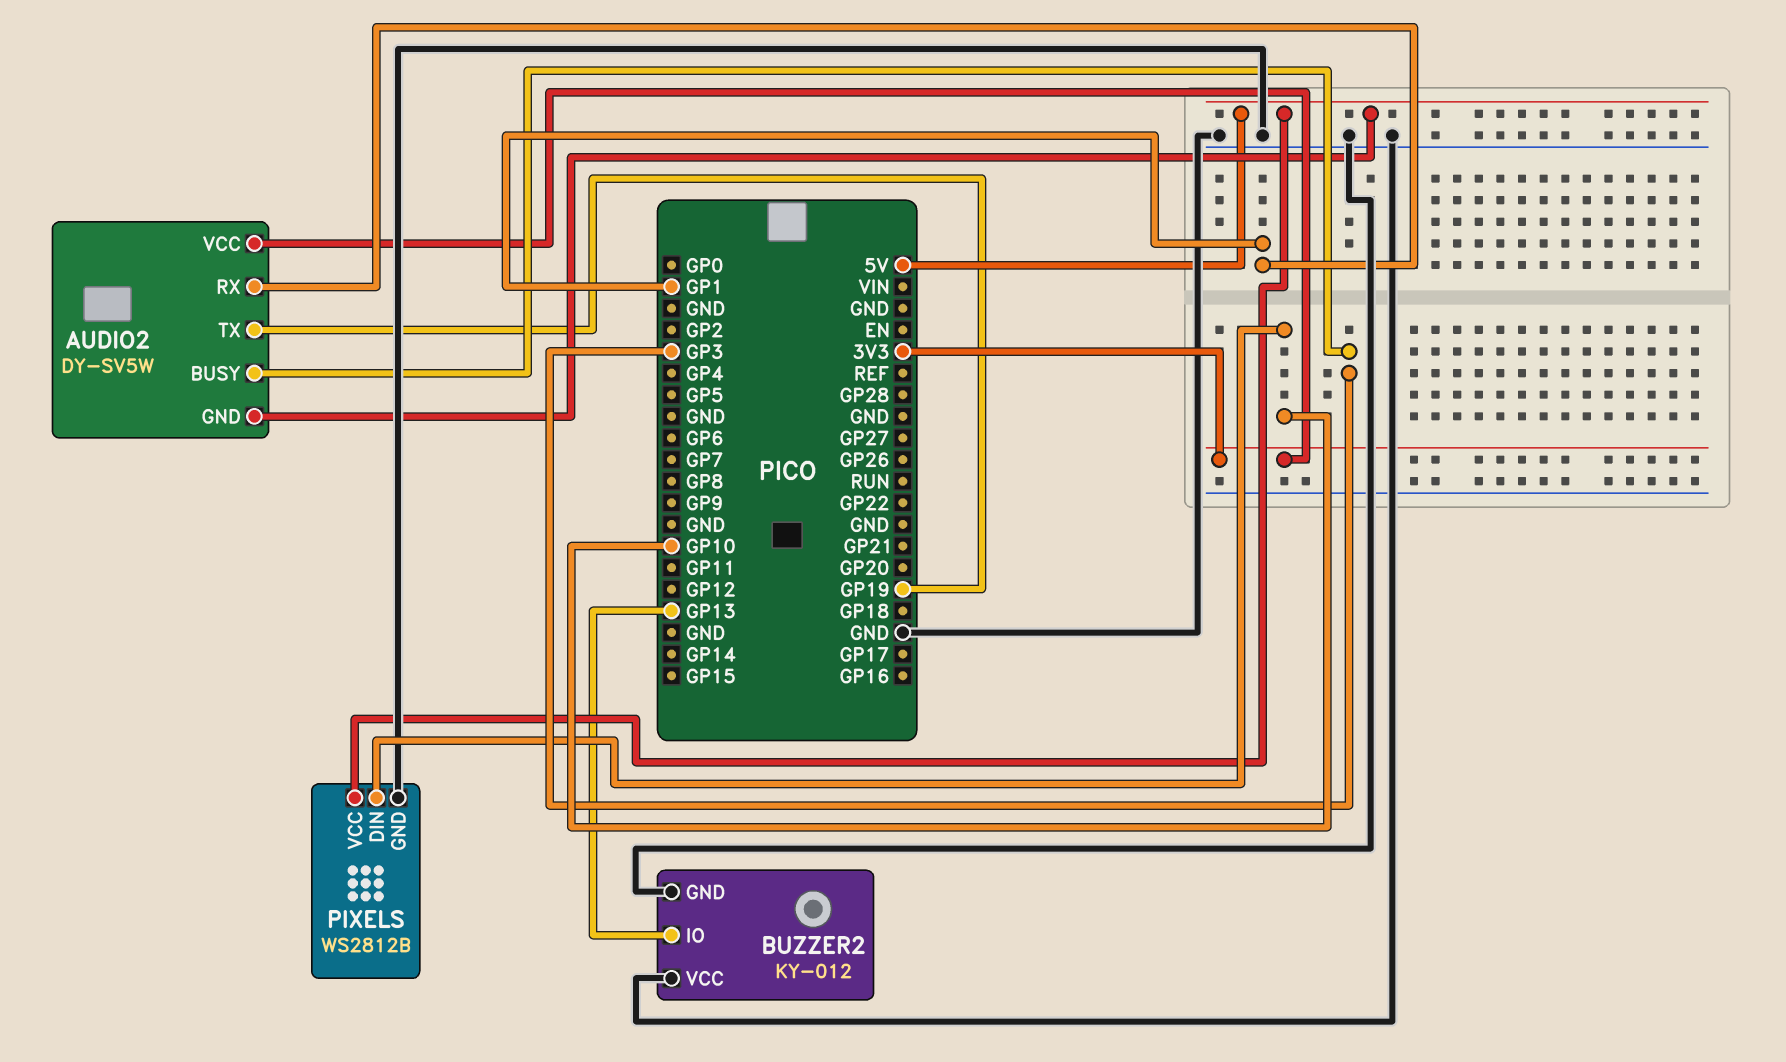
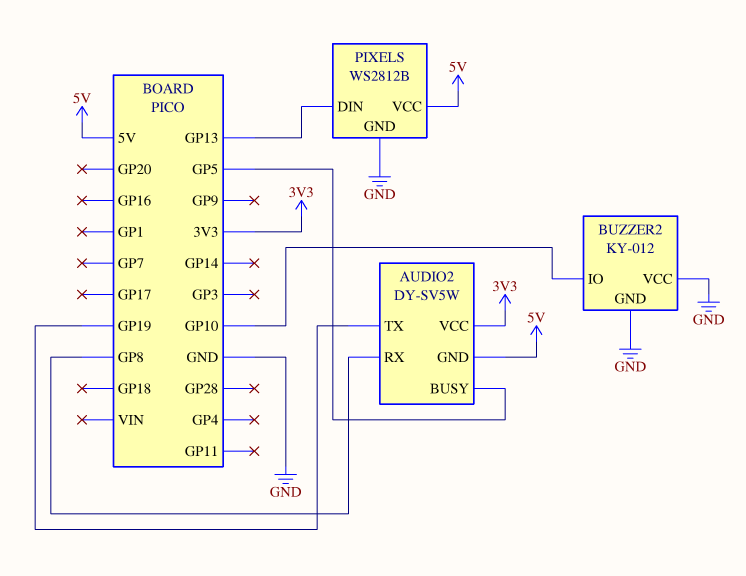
AUDIO2 pin BUSY: GP3 -> GP5
AUDIO2 pin RX: GP1 -> GP8
BUZZER2 pin IO: GP13 -> GP10
PIXELS pin DIN: GP10 -> GP13

